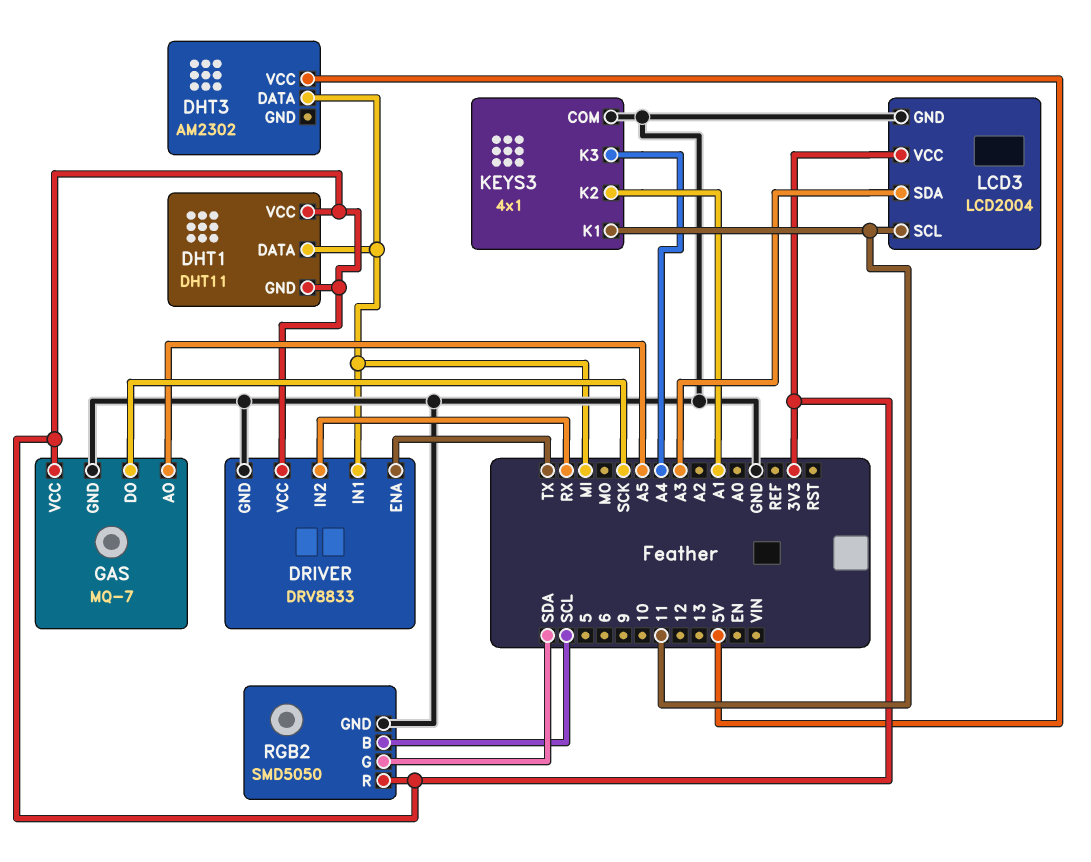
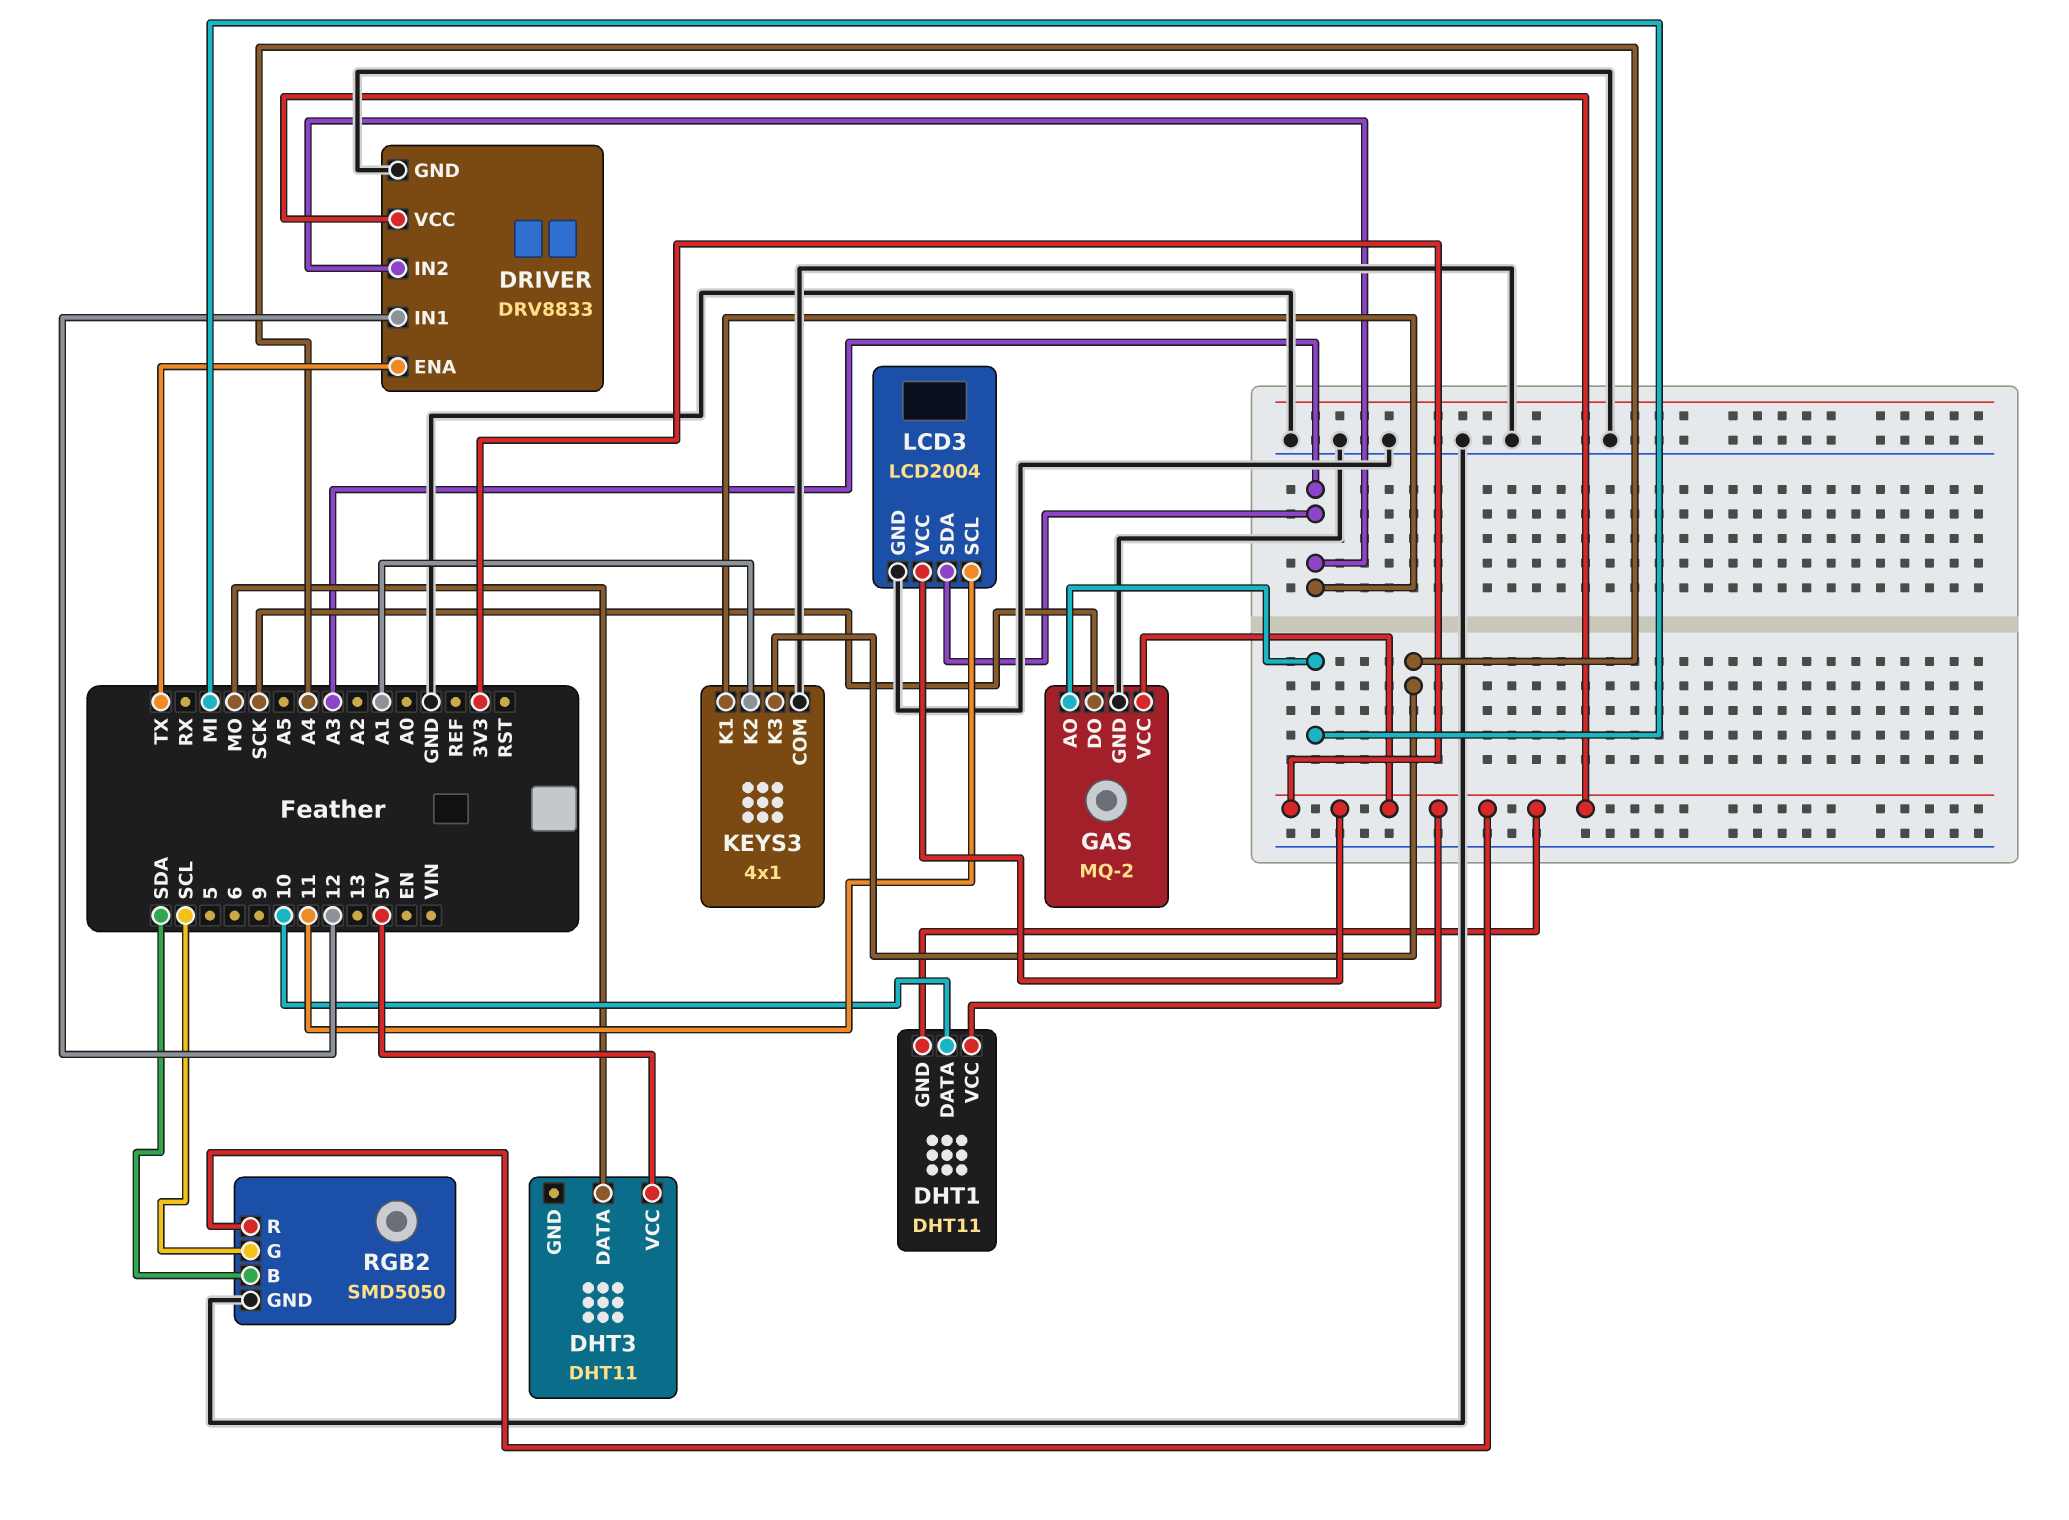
DHT1 pin DATA: MI -> 10
DHT3: AM2302 -> DHT11
DHT3 pin DATA: MI -> MO
DRIVER pin IN1: MI -> 12
DRIVER pin IN2: RX -> A3
GAS: MQ-7 -> MQ-2
GAS pin AO: A5 -> MI
KEYS3 pin K1: 11 -> A3
RGB2 pin B: SCL -> SDA
RGB2 pin G: SDA -> SCL

